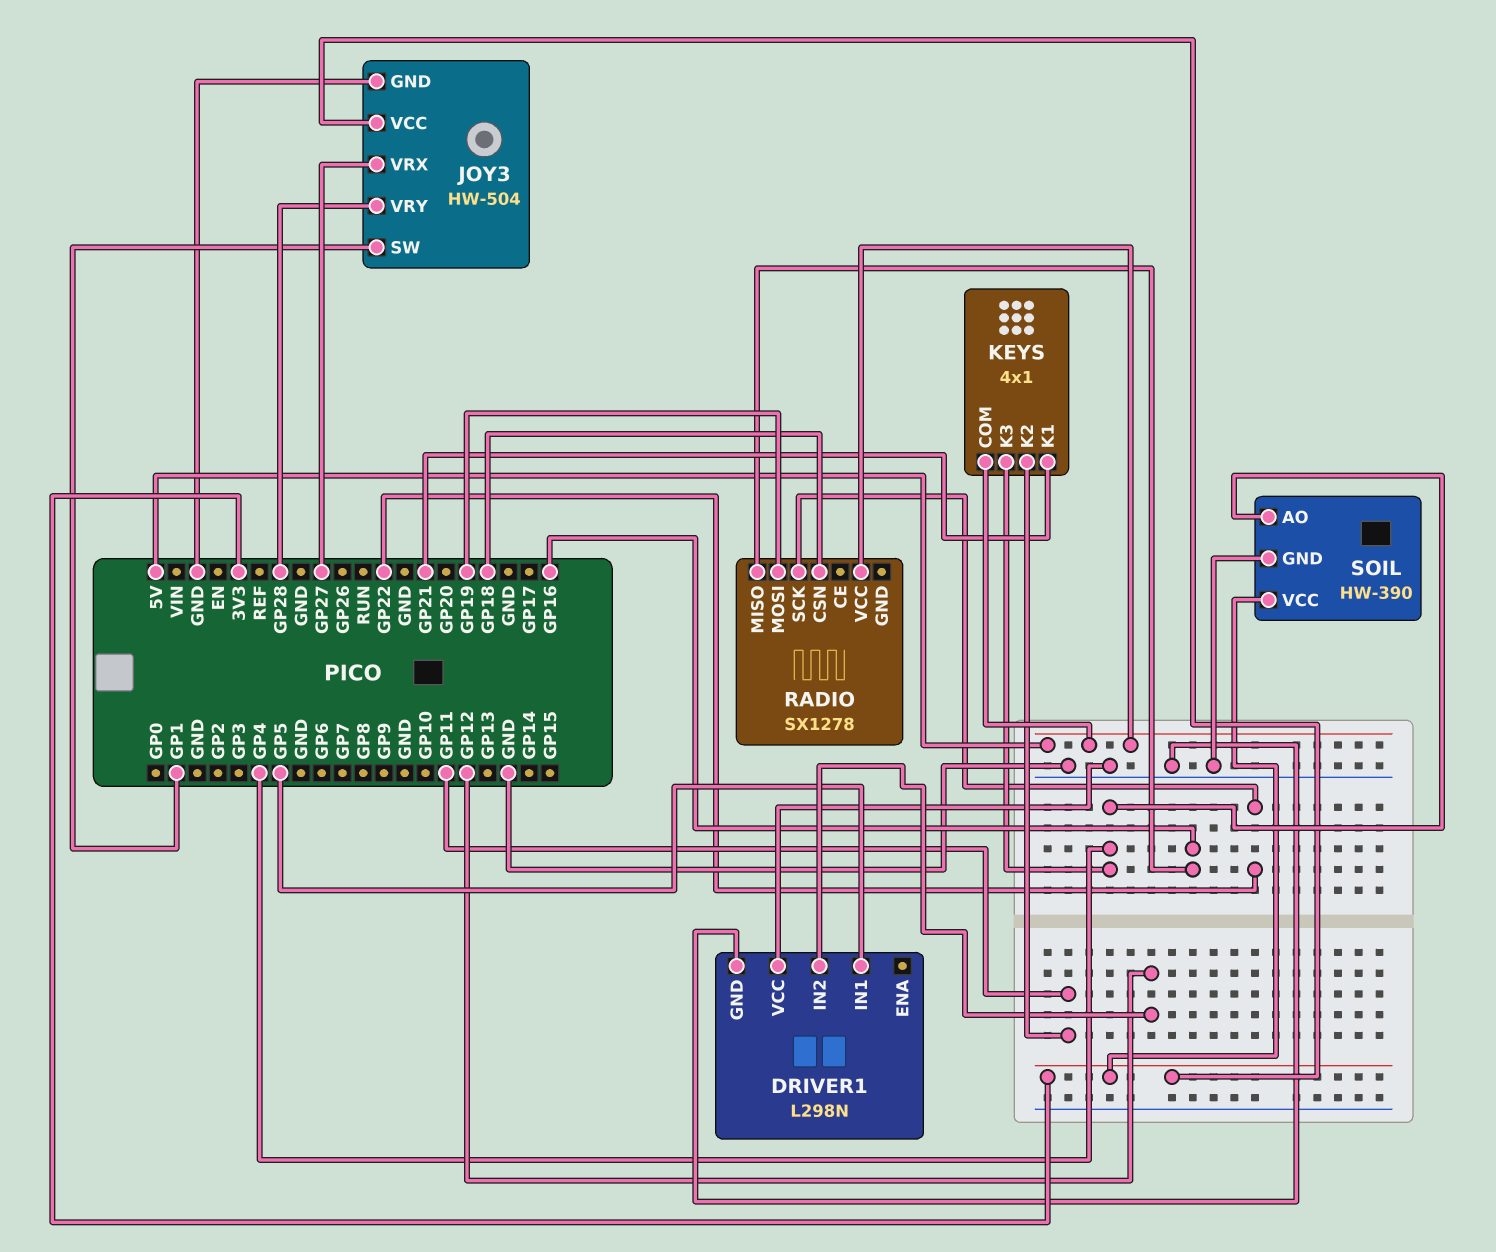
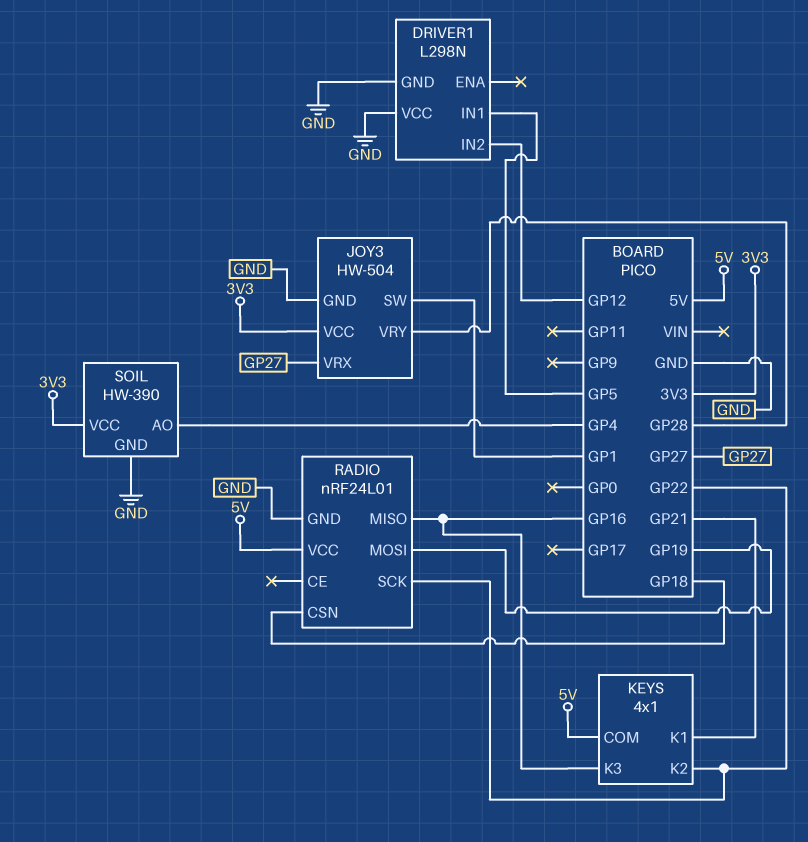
KEYS pin K2: GP11 -> GP22
KEYS pin K3: GP4 -> GP16
RADIO: SX1278 -> nRF24L01
RADIO pin GND: none -> GND

